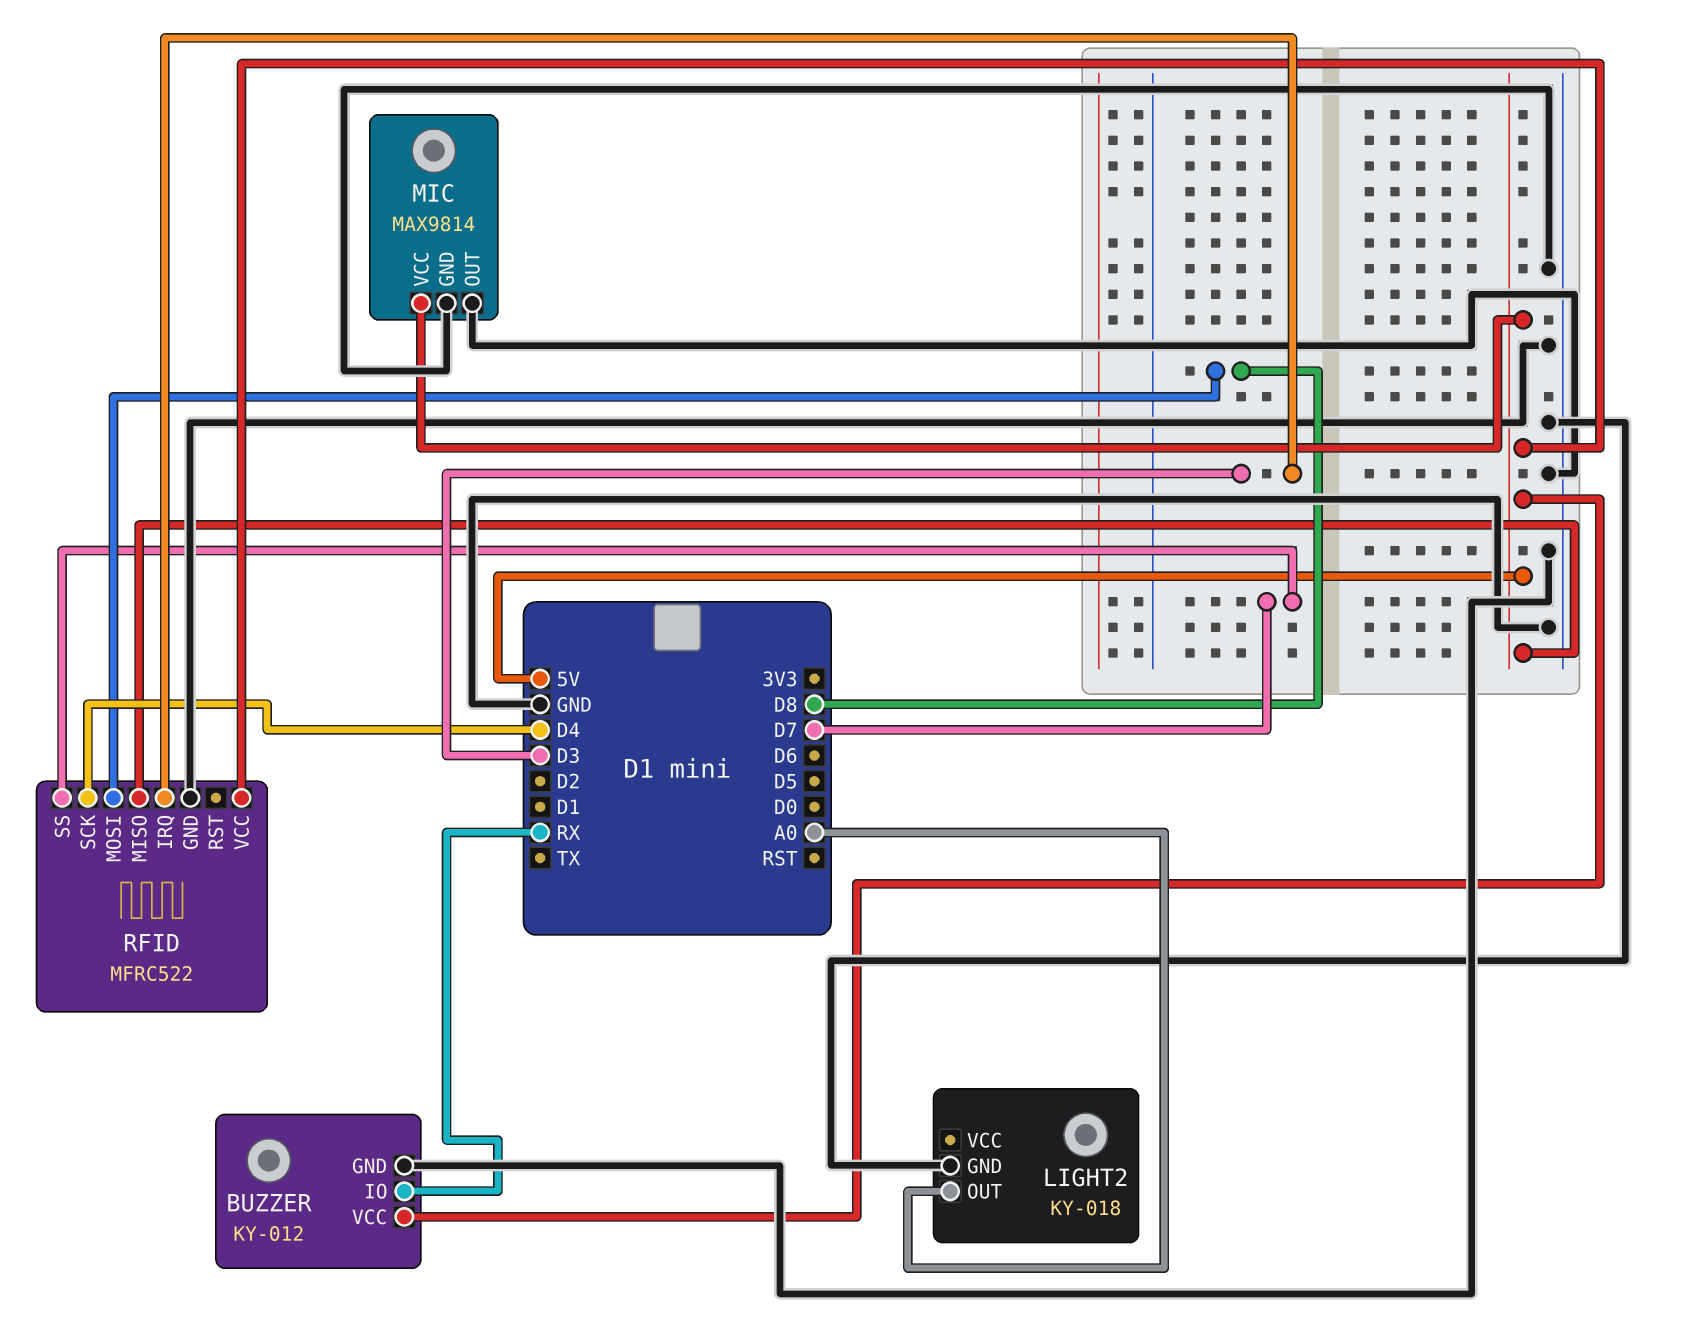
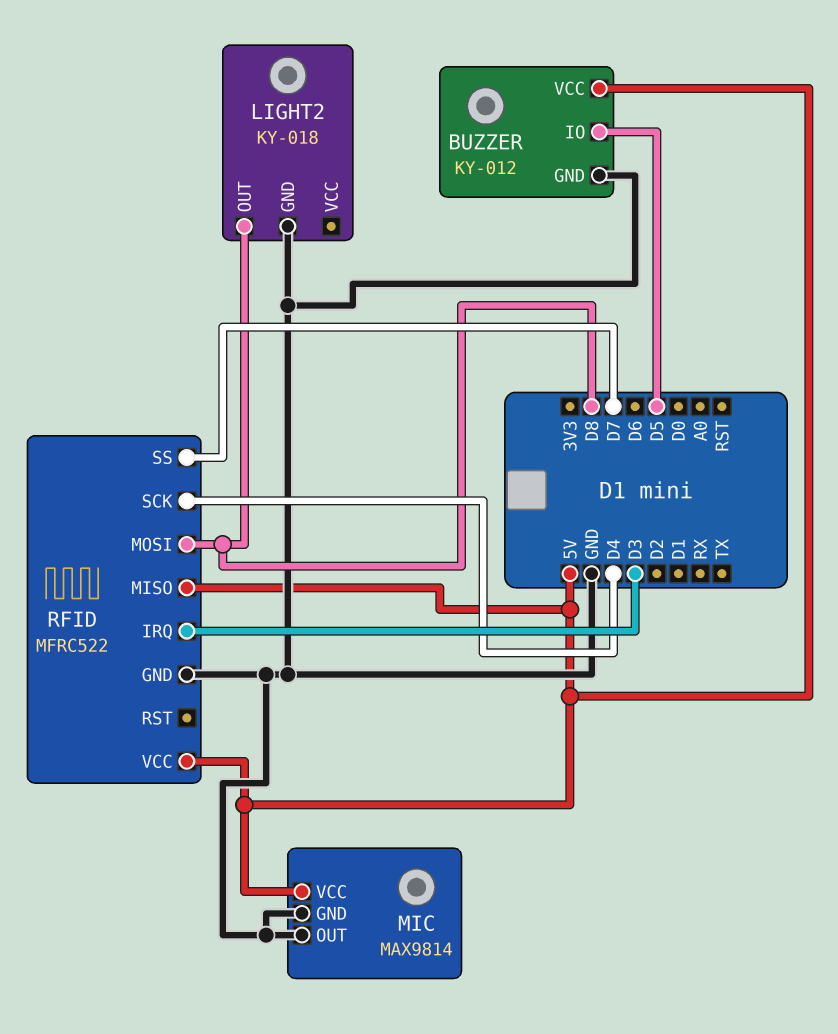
BUZZER pin IO: RX -> D5
LIGHT2 pin OUT: A0 -> D8

